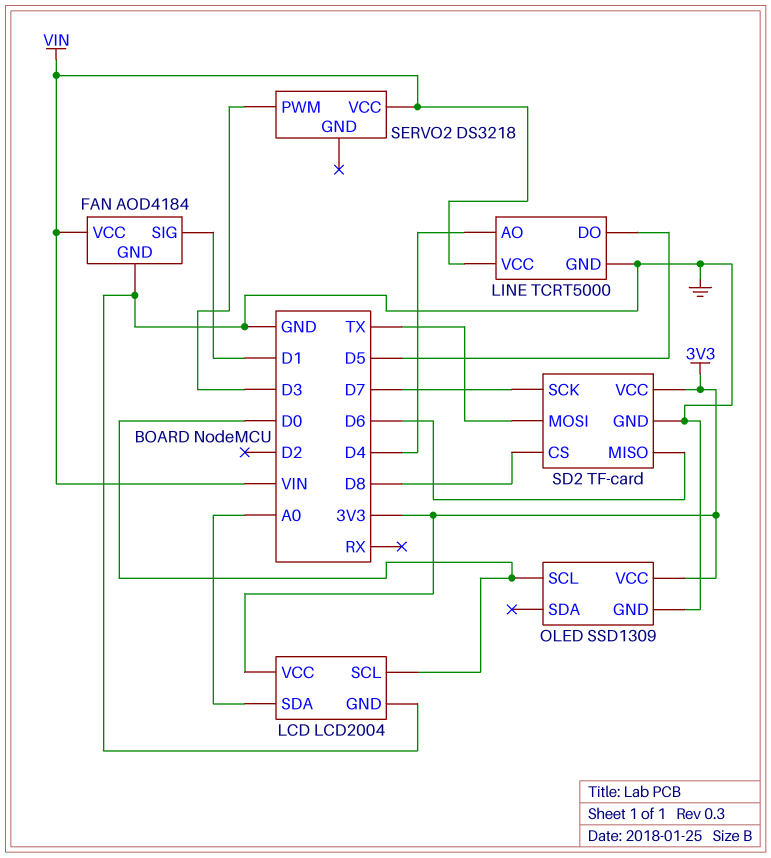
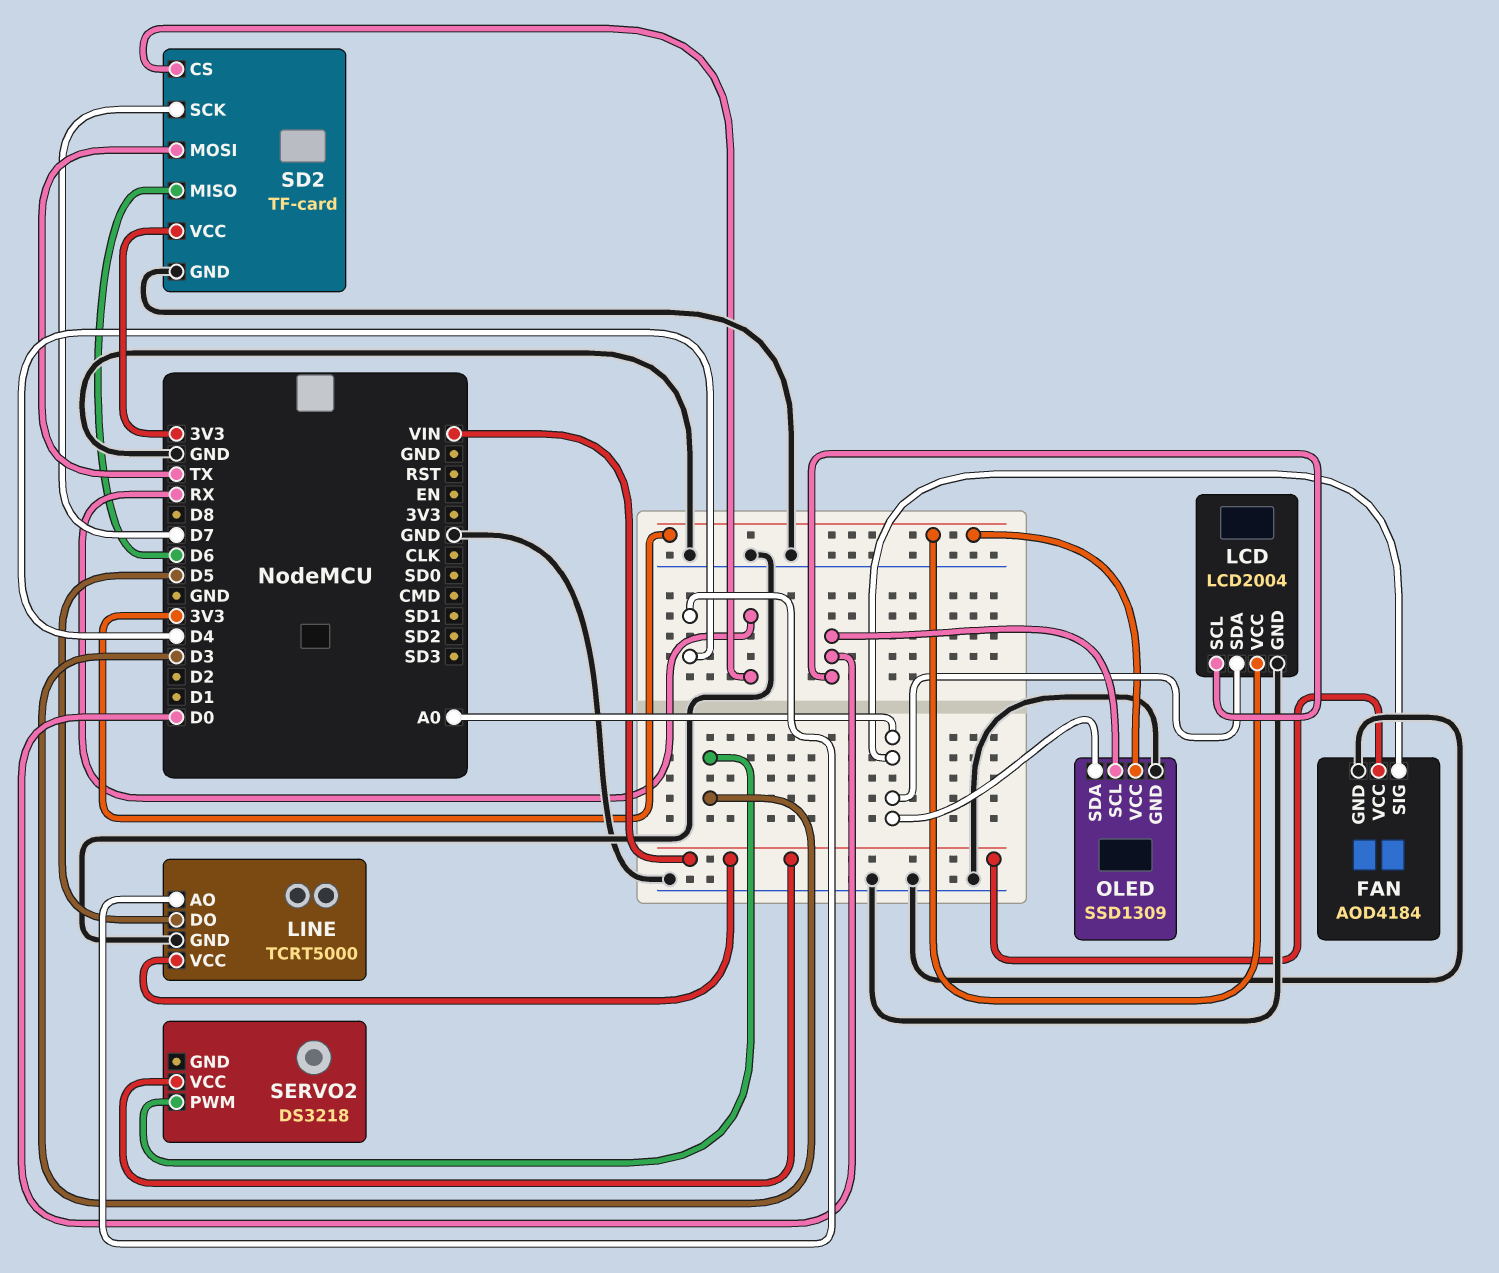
FAN pin SIG: D1 -> A0
OLED pin SDA: none -> A0
SD2 pin CS: D8 -> RX

